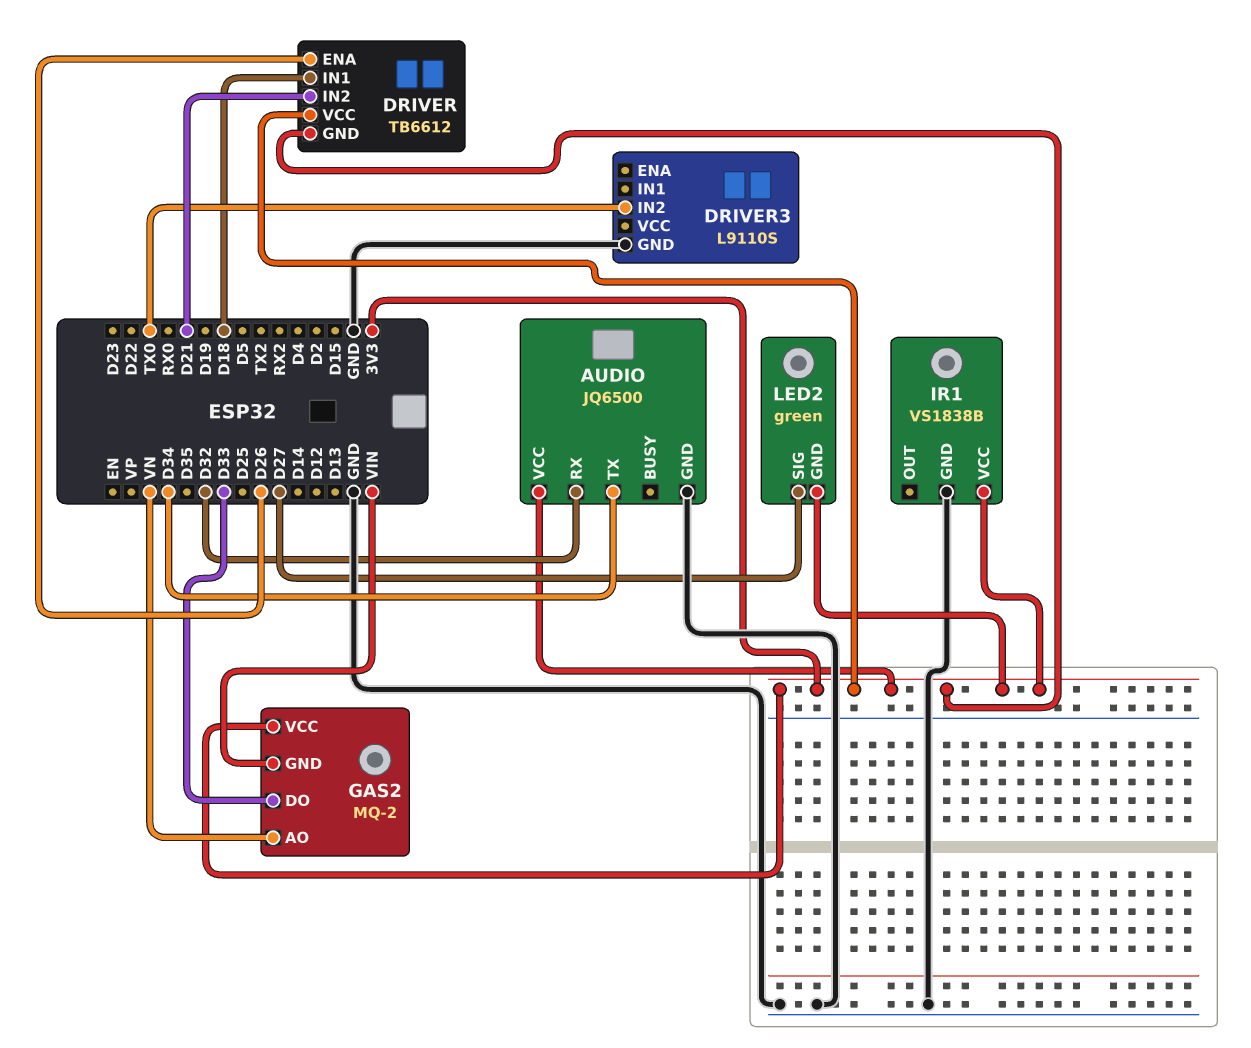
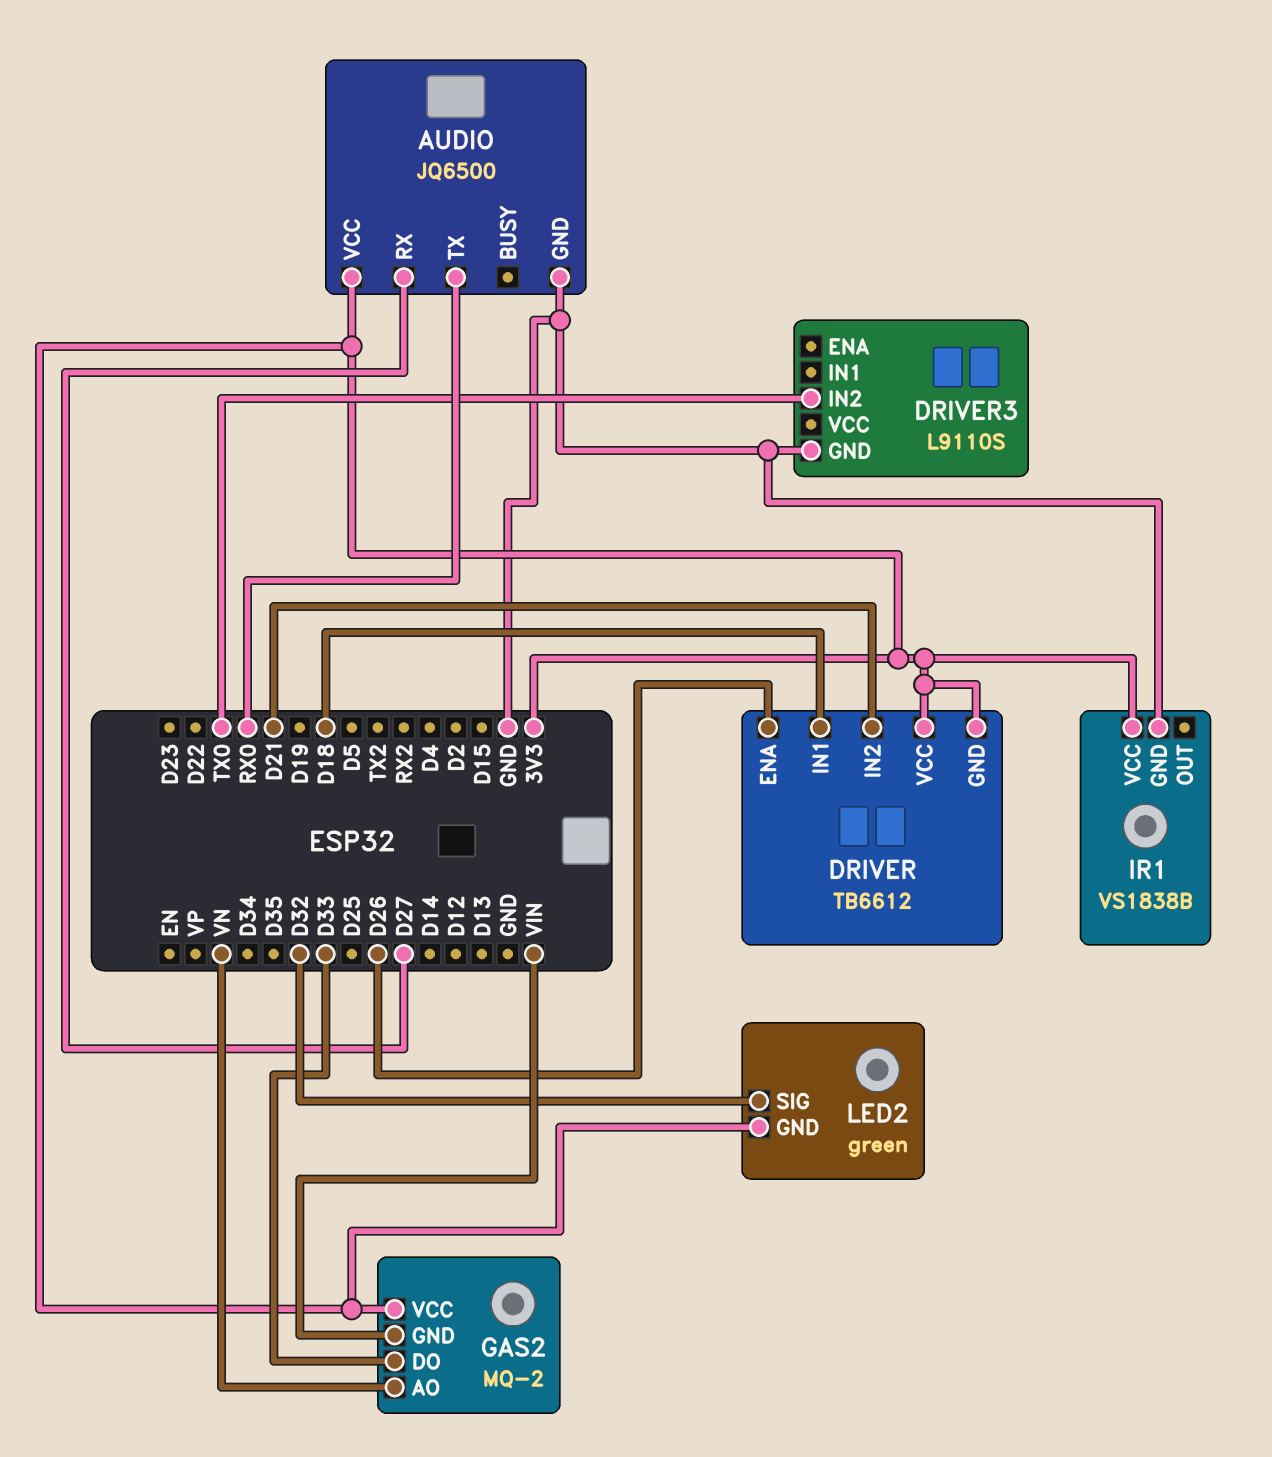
AUDIO pin RX: D32 -> D27
AUDIO pin TX: D34 -> RX0
LED2 pin SIG: D27 -> D32

